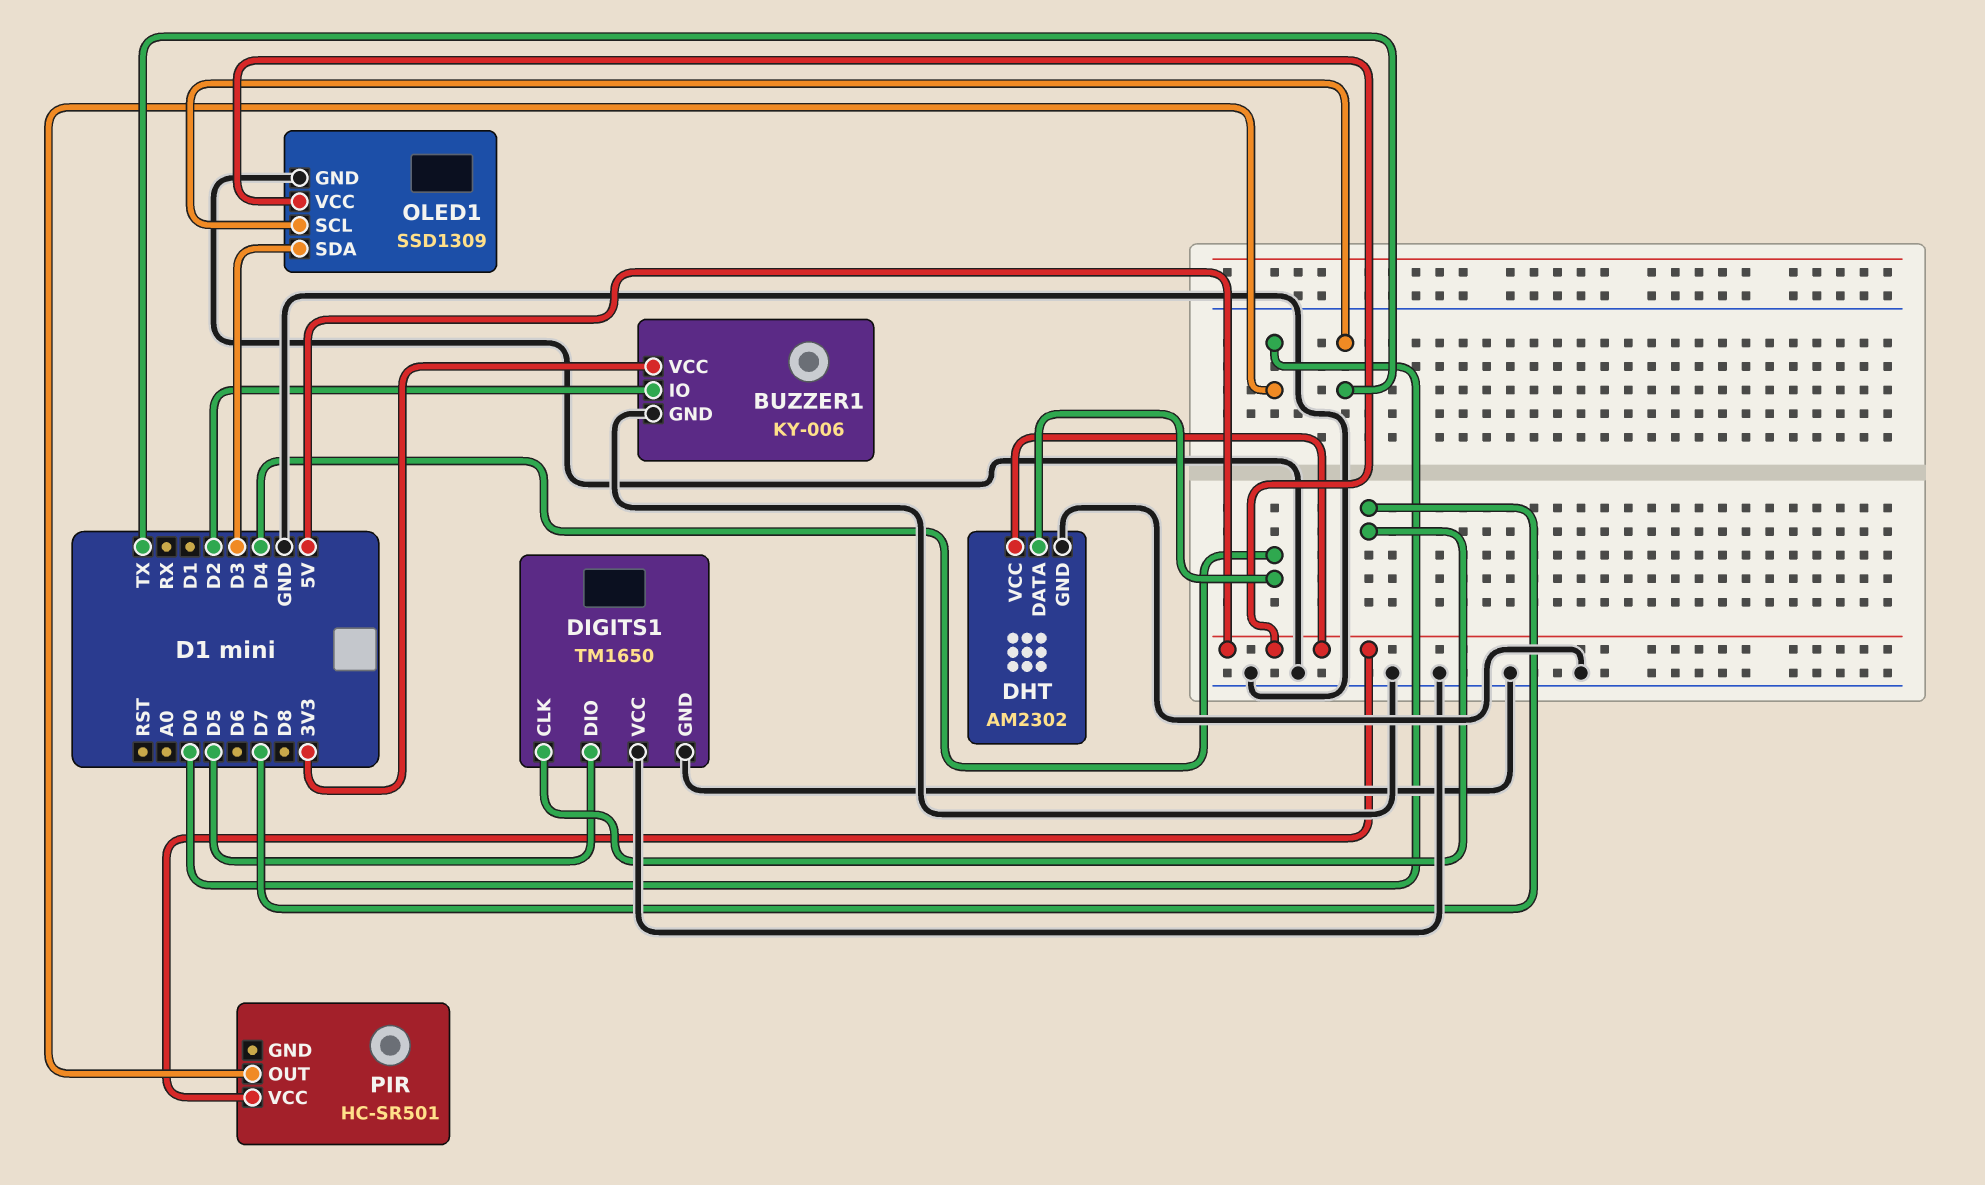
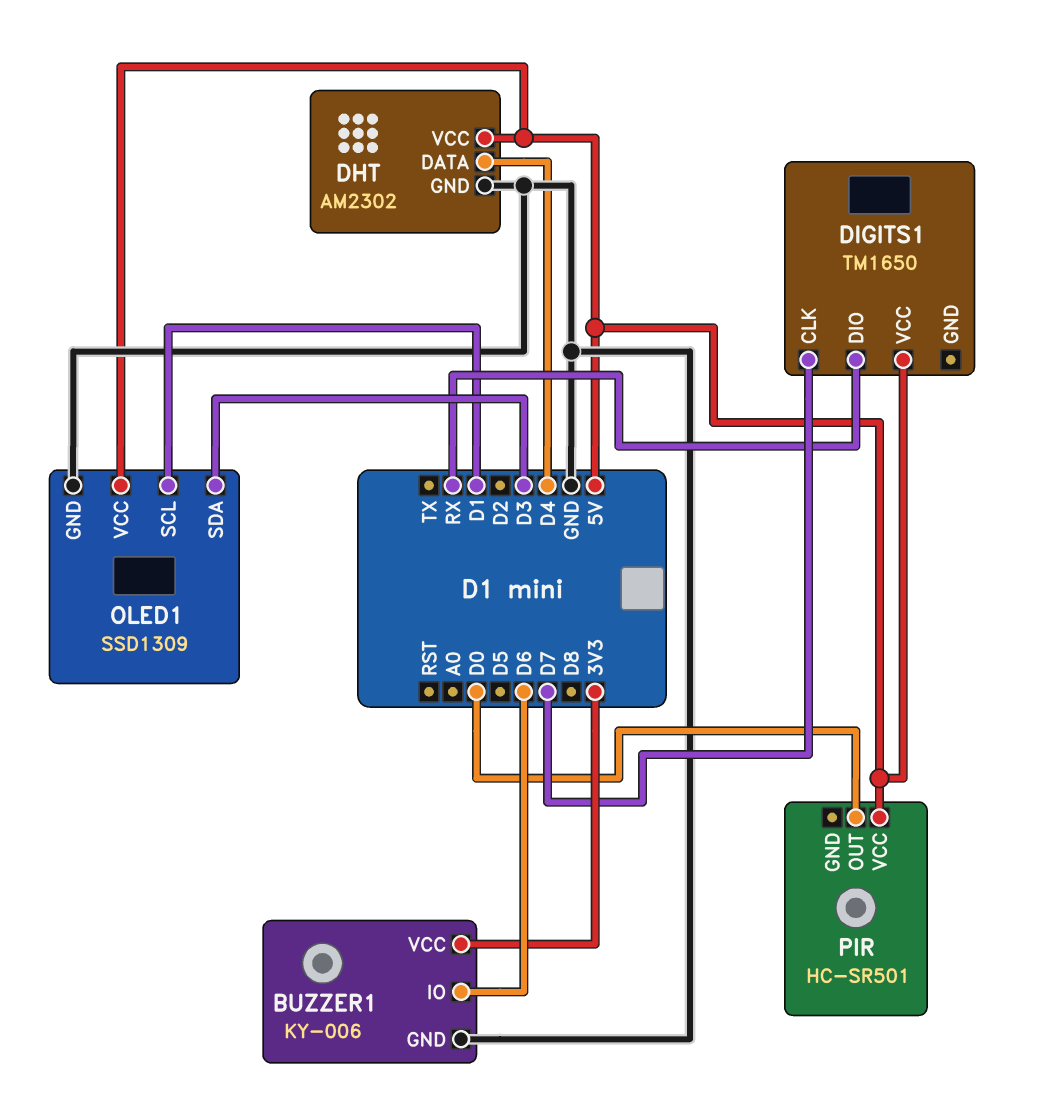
BUZZER1 pin IO: D2 -> D6
DIGITS1 pin DIO: D5 -> RX
DIGITS1 pin GND: GND -> none
DIGITS1 pin VCC: GND -> 5V
OLED1 pin SCL: TX -> D1

